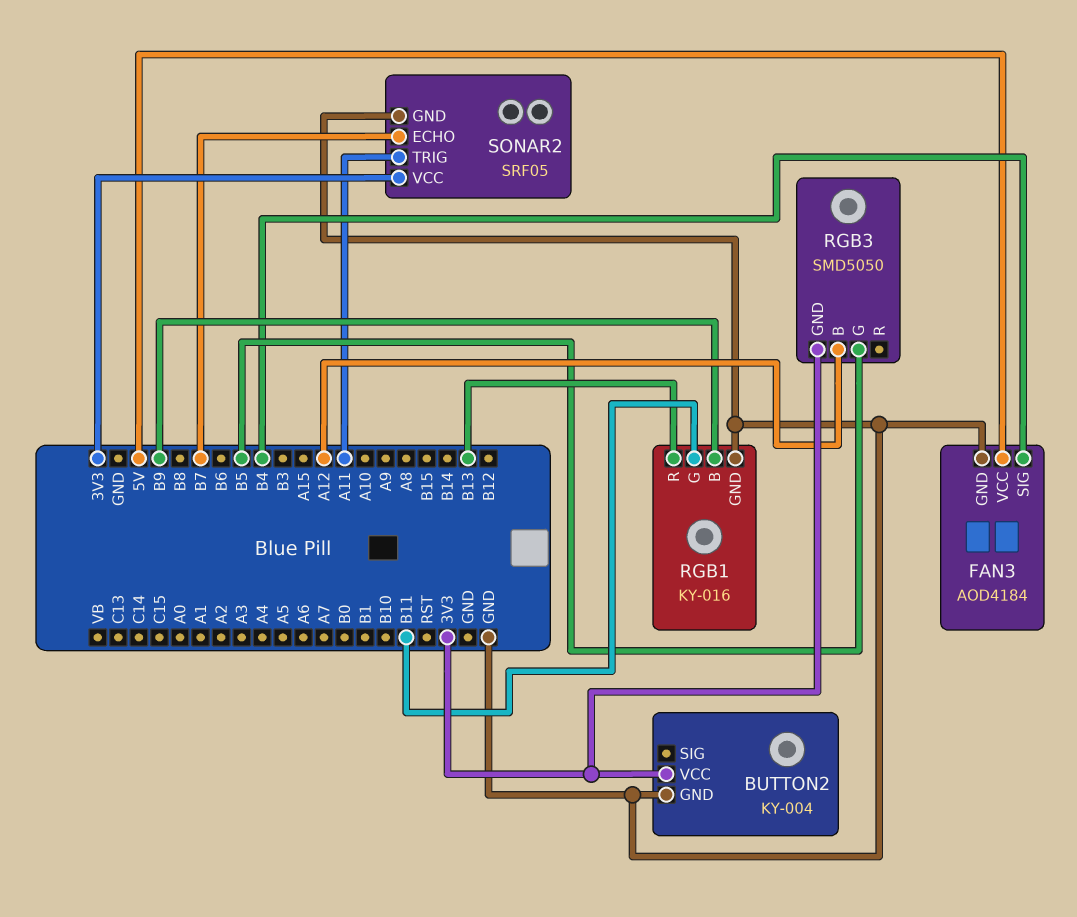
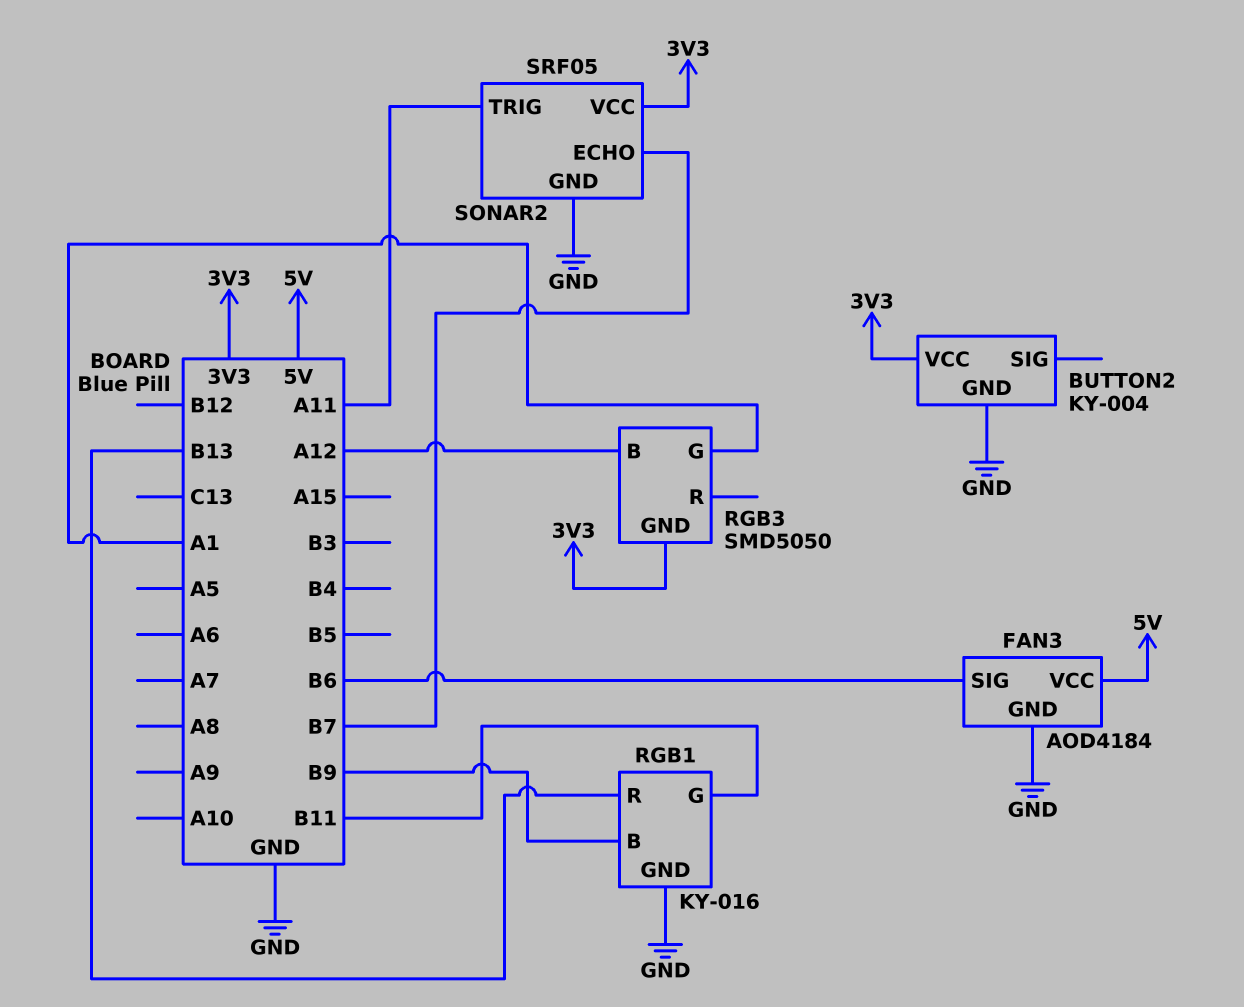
FAN3 pin SIG: B4 -> B6
RGB3 pin G: B5 -> A1

